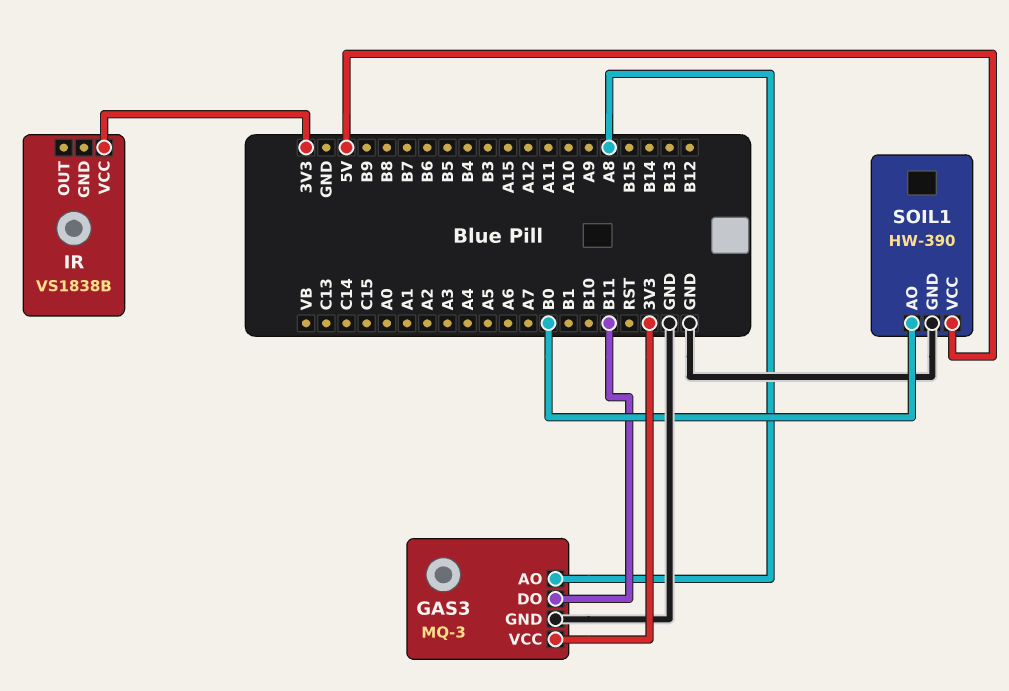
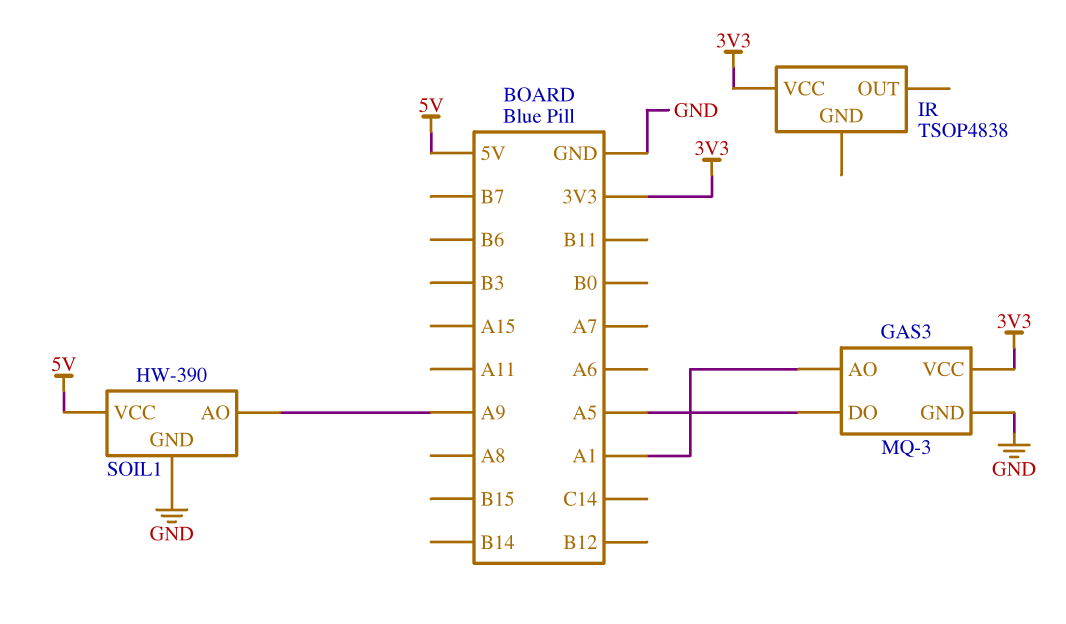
GAS3 pin AO: A8 -> A1
GAS3 pin DO: B11 -> A5
IR: VS1838B -> TSOP4838
SOIL1 pin AO: B0 -> A9

